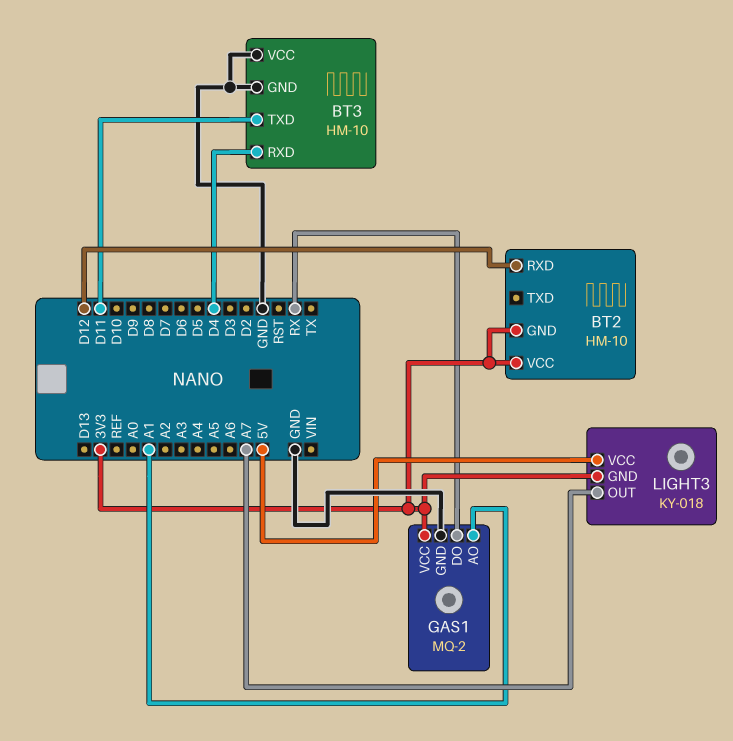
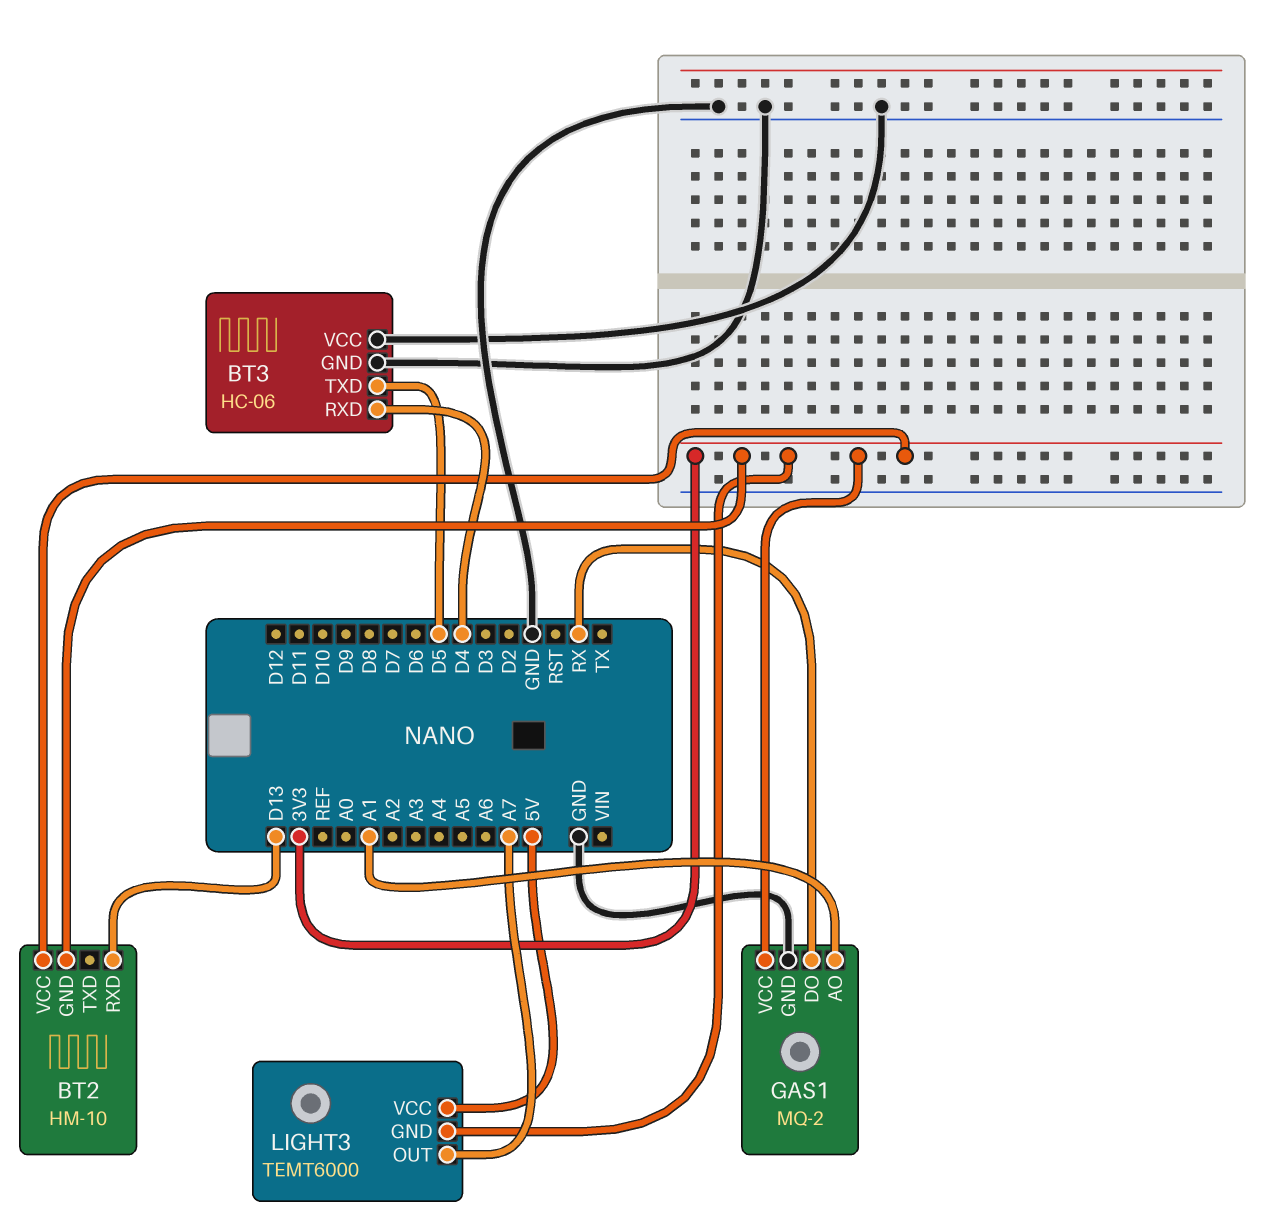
BT2 pin RXD: D12 -> D13
BT3: HM-10 -> HC-06
BT3 pin TXD: D11 -> D5
LIGHT3: KY-018 -> TEMT6000

